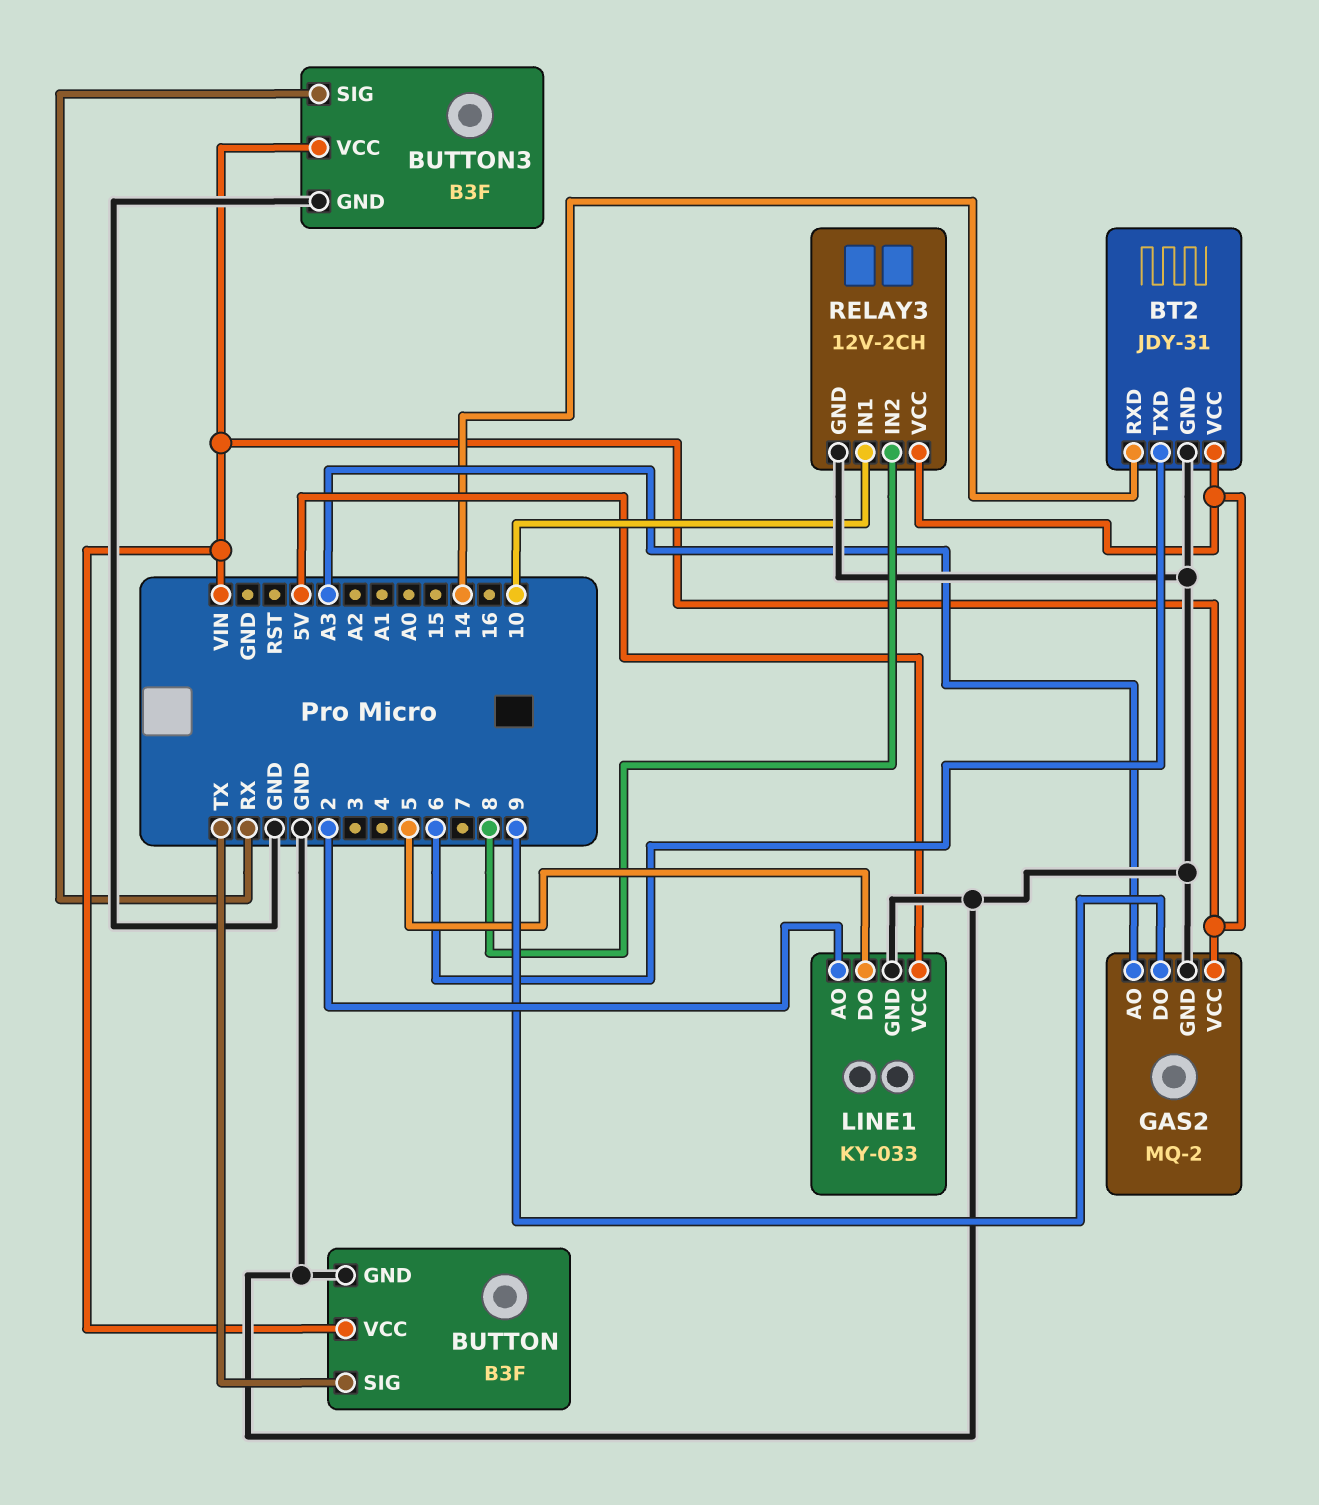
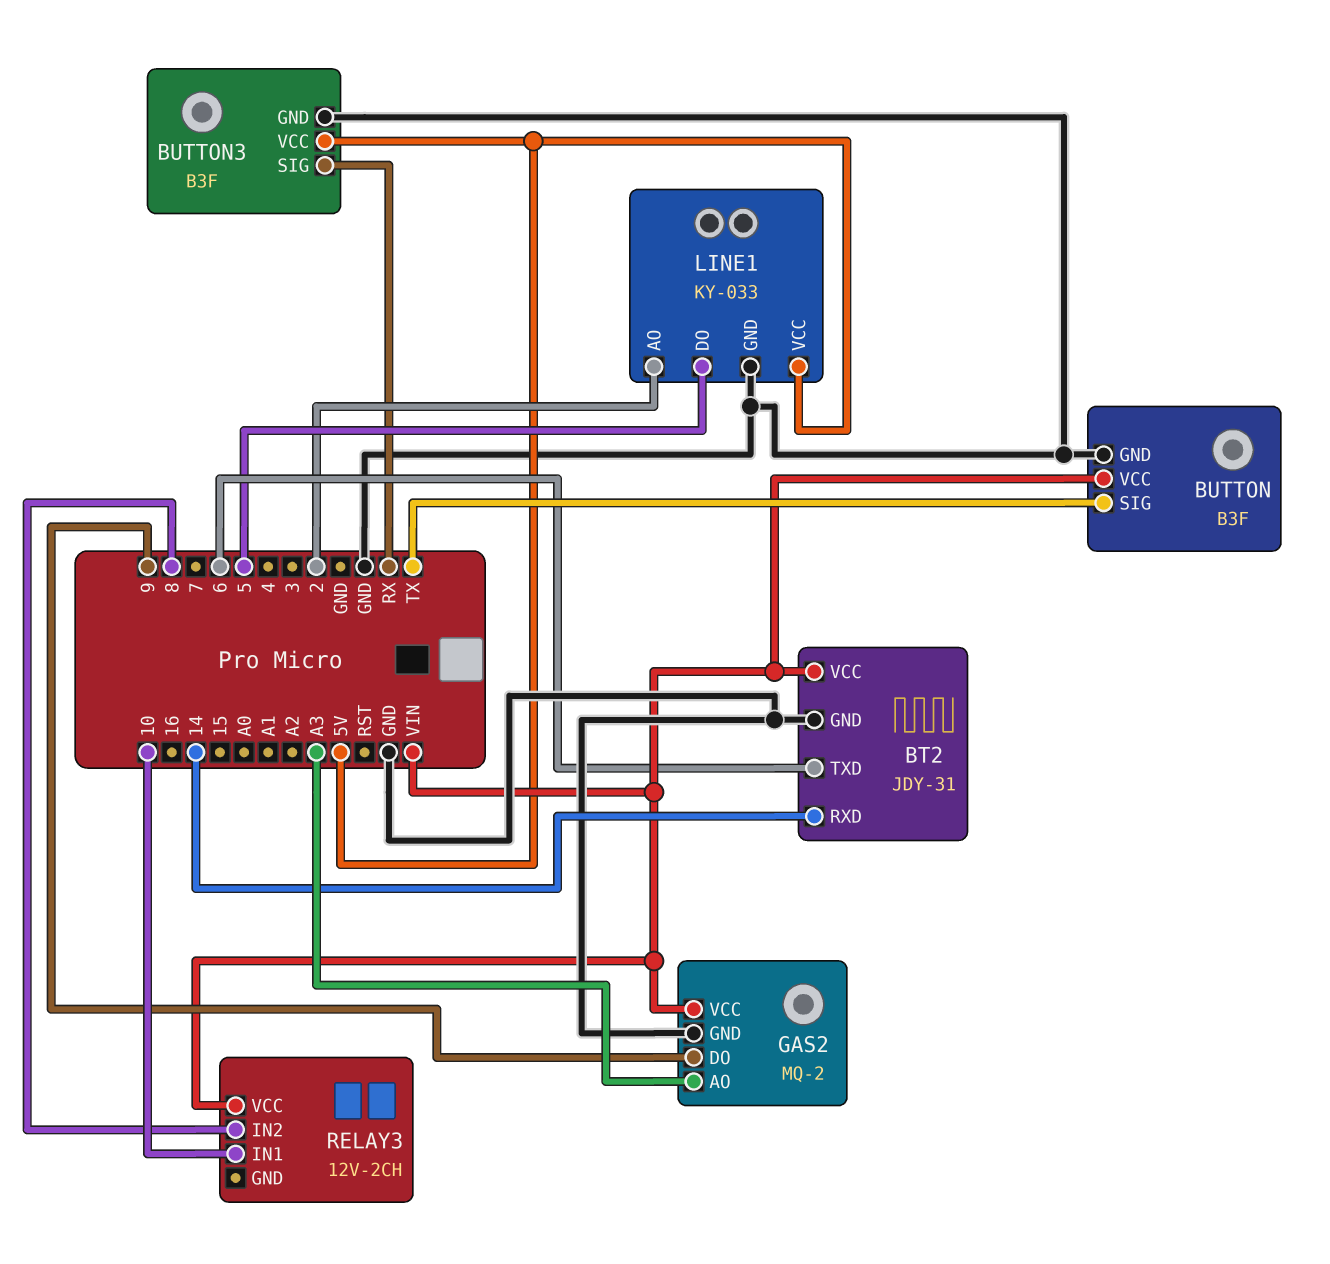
BUTTON3 pin VCC: VIN -> 5V
RELAY3 pin GND: GND -> none

